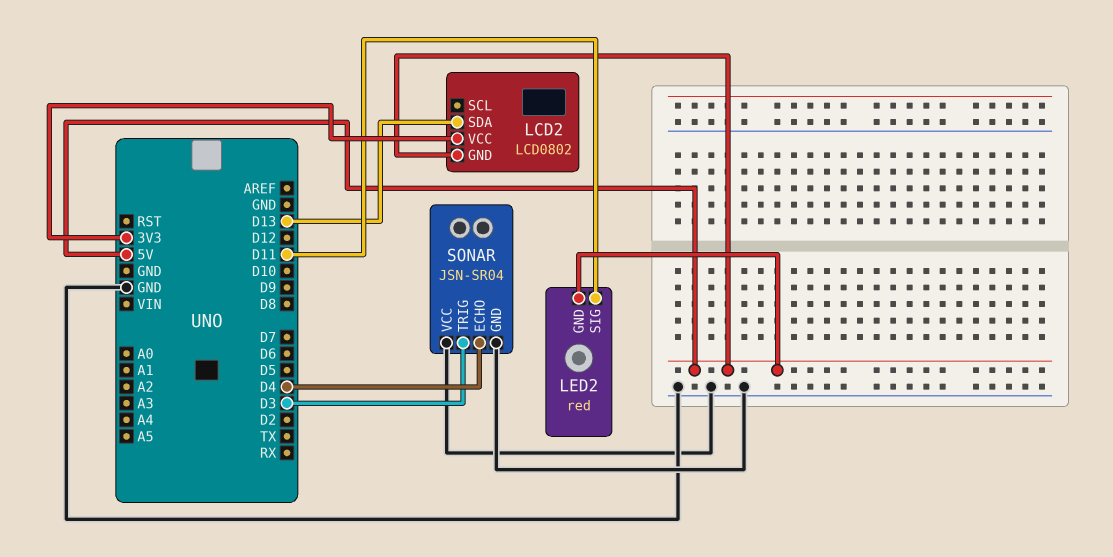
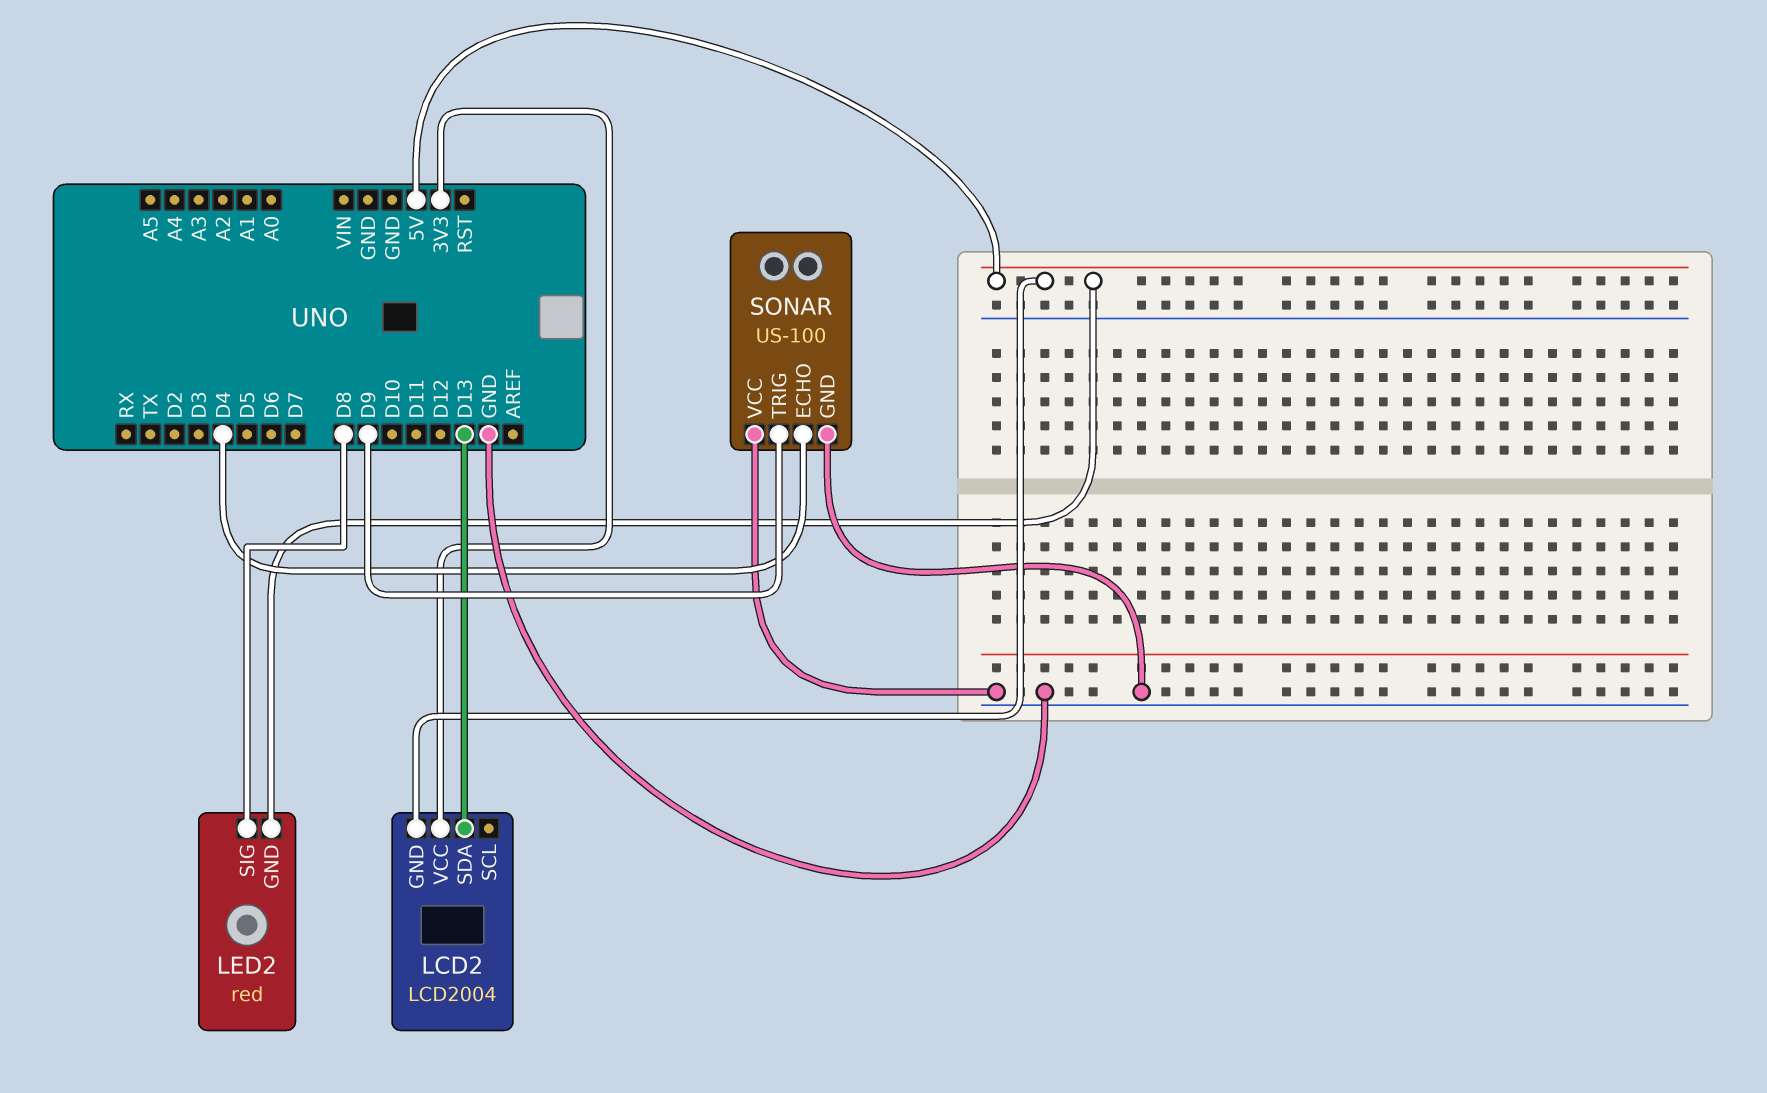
LCD2: LCD0802 -> LCD2004
LED2 pin SIG: D11 -> D8
SONAR: JSN-SR04 -> US-100
SONAR pin TRIG: D3 -> D9

